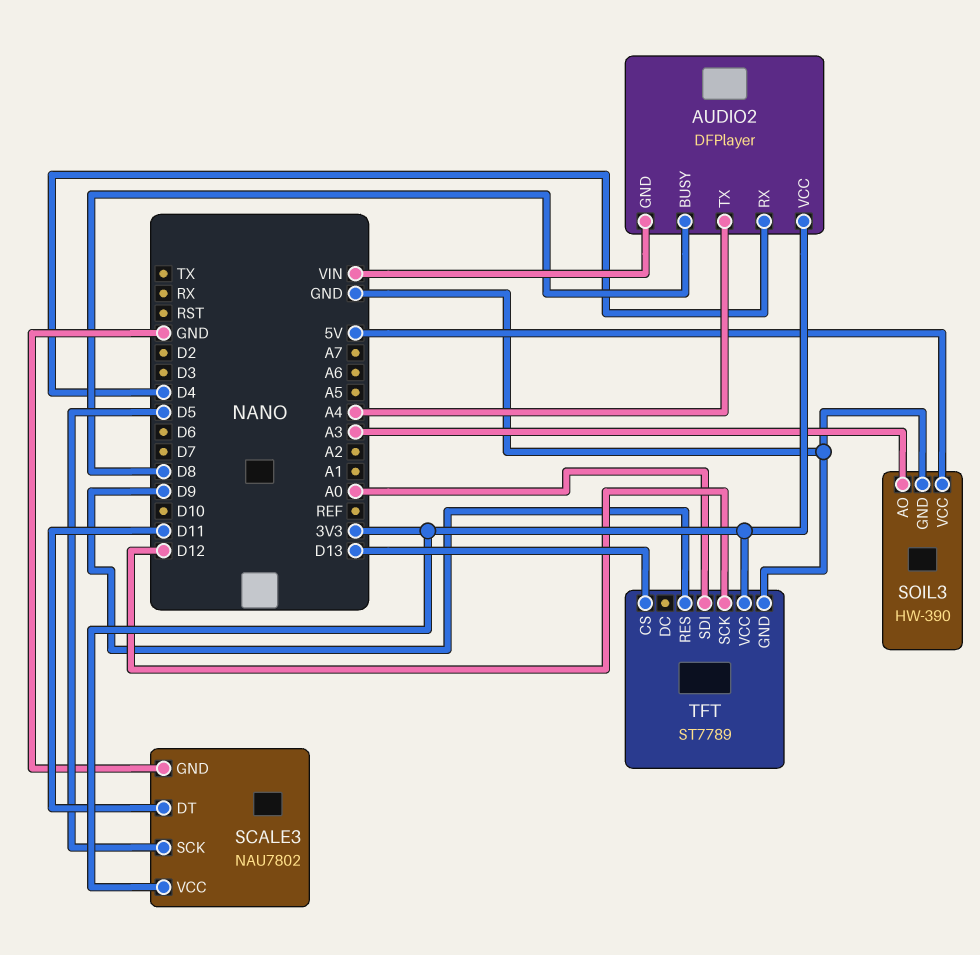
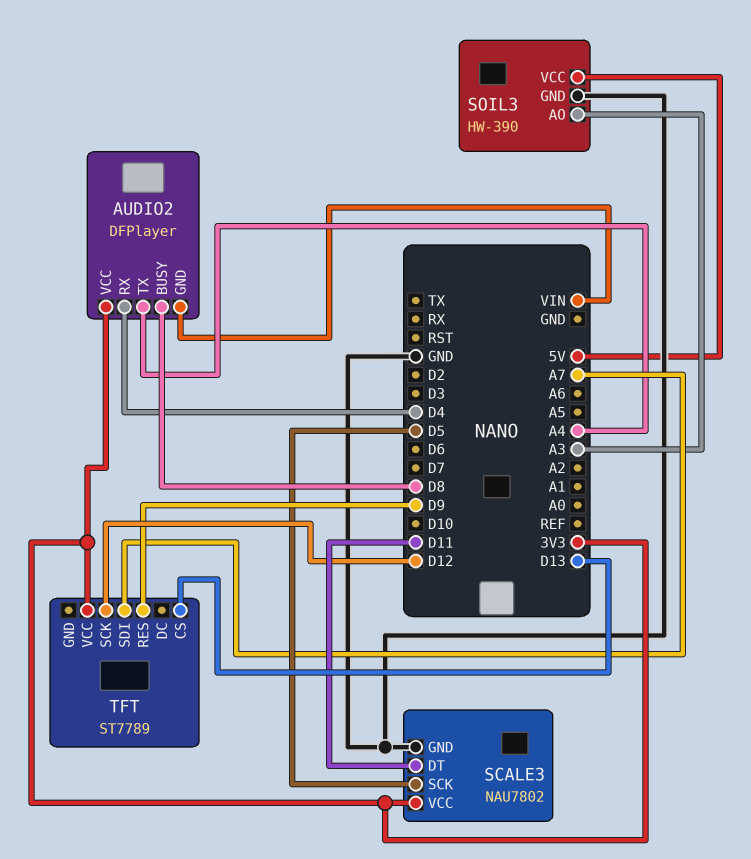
TFT pin GND: GND -> none
TFT pin SDI: A0 -> A7

